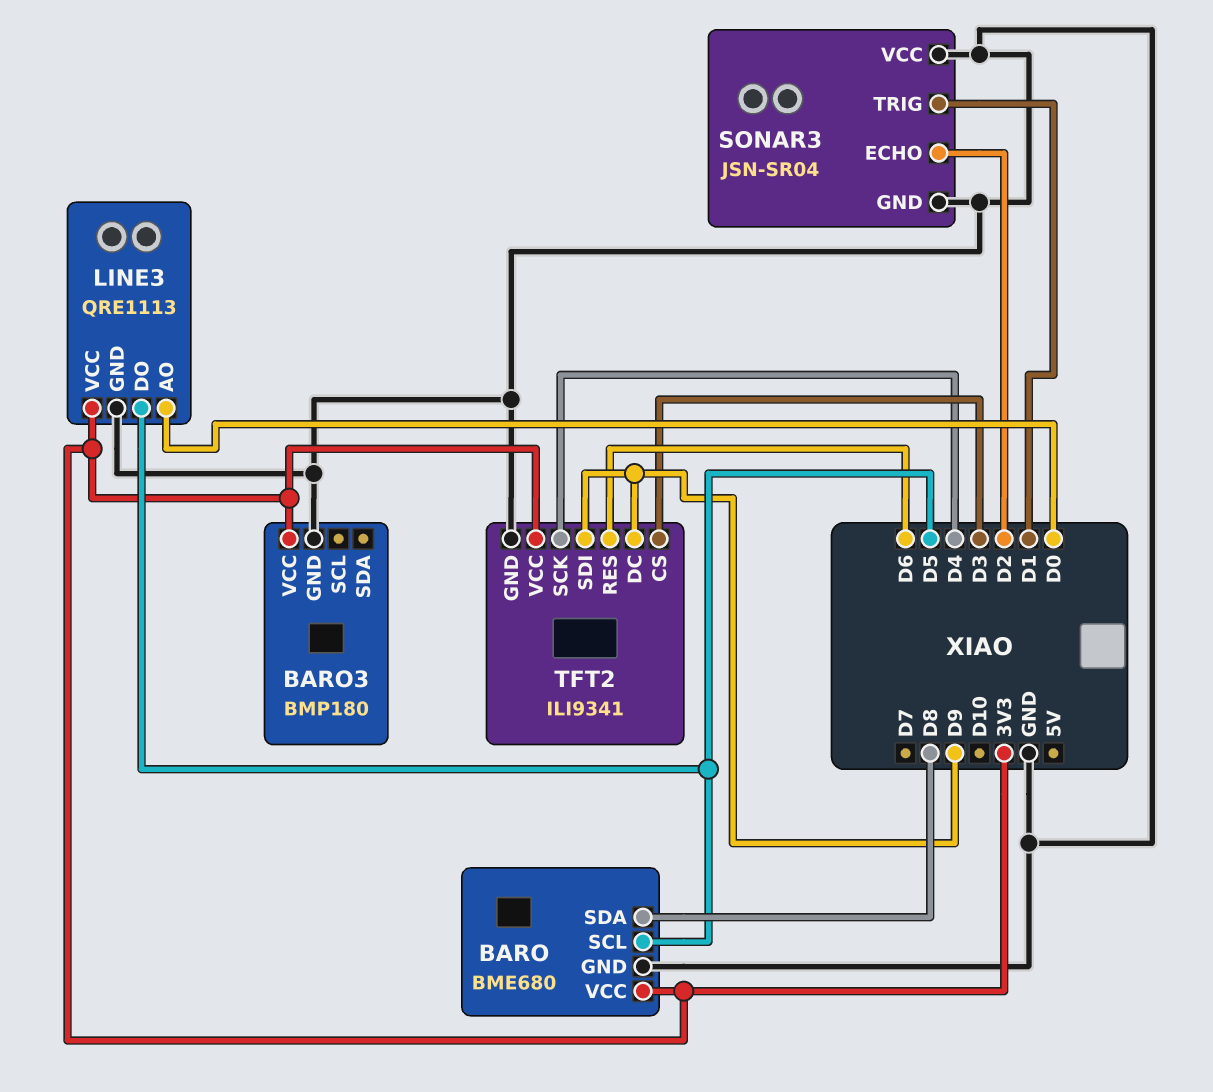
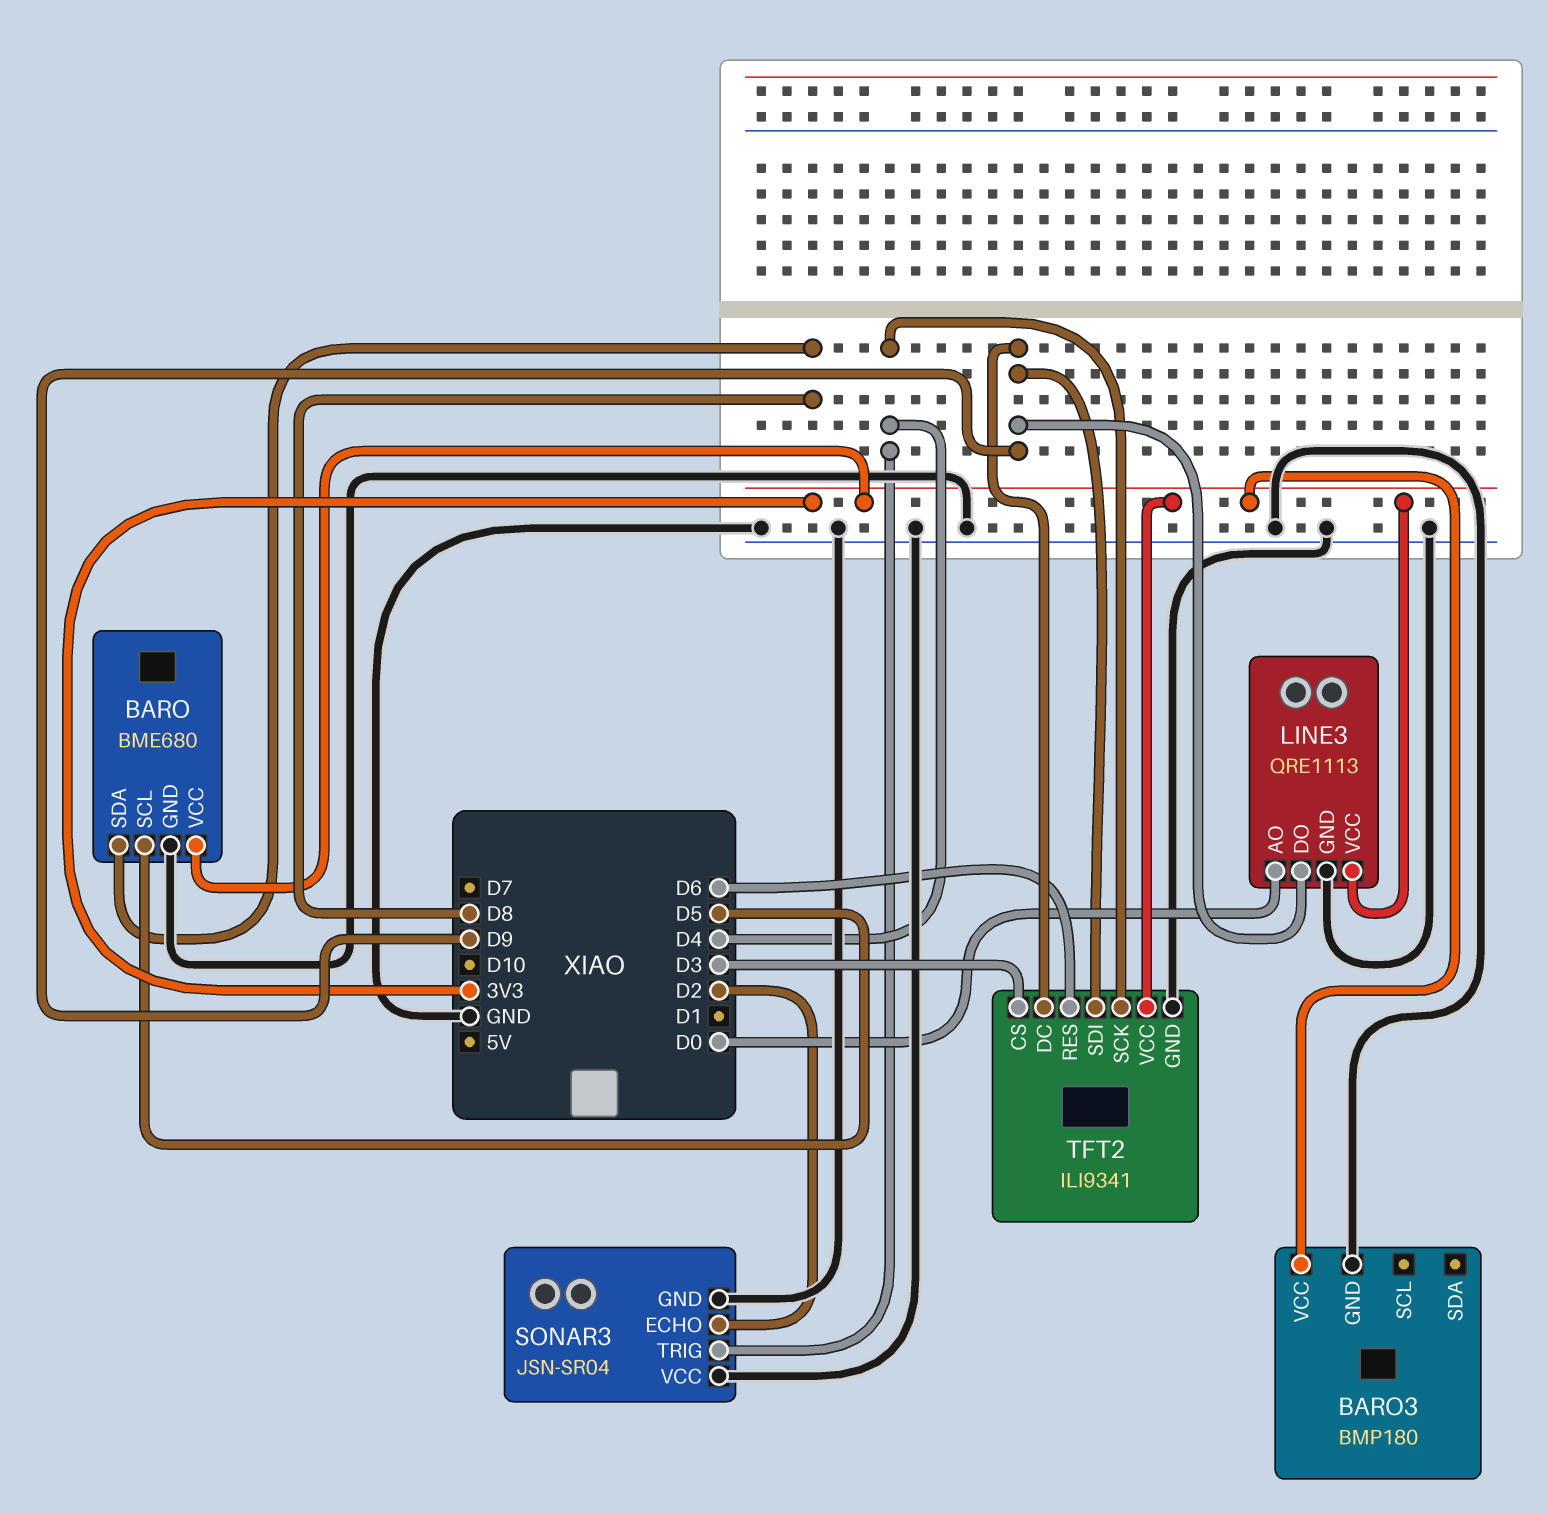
LINE3 pin DO: D5 -> D9
SONAR3 pin TRIG: D1 -> D4

